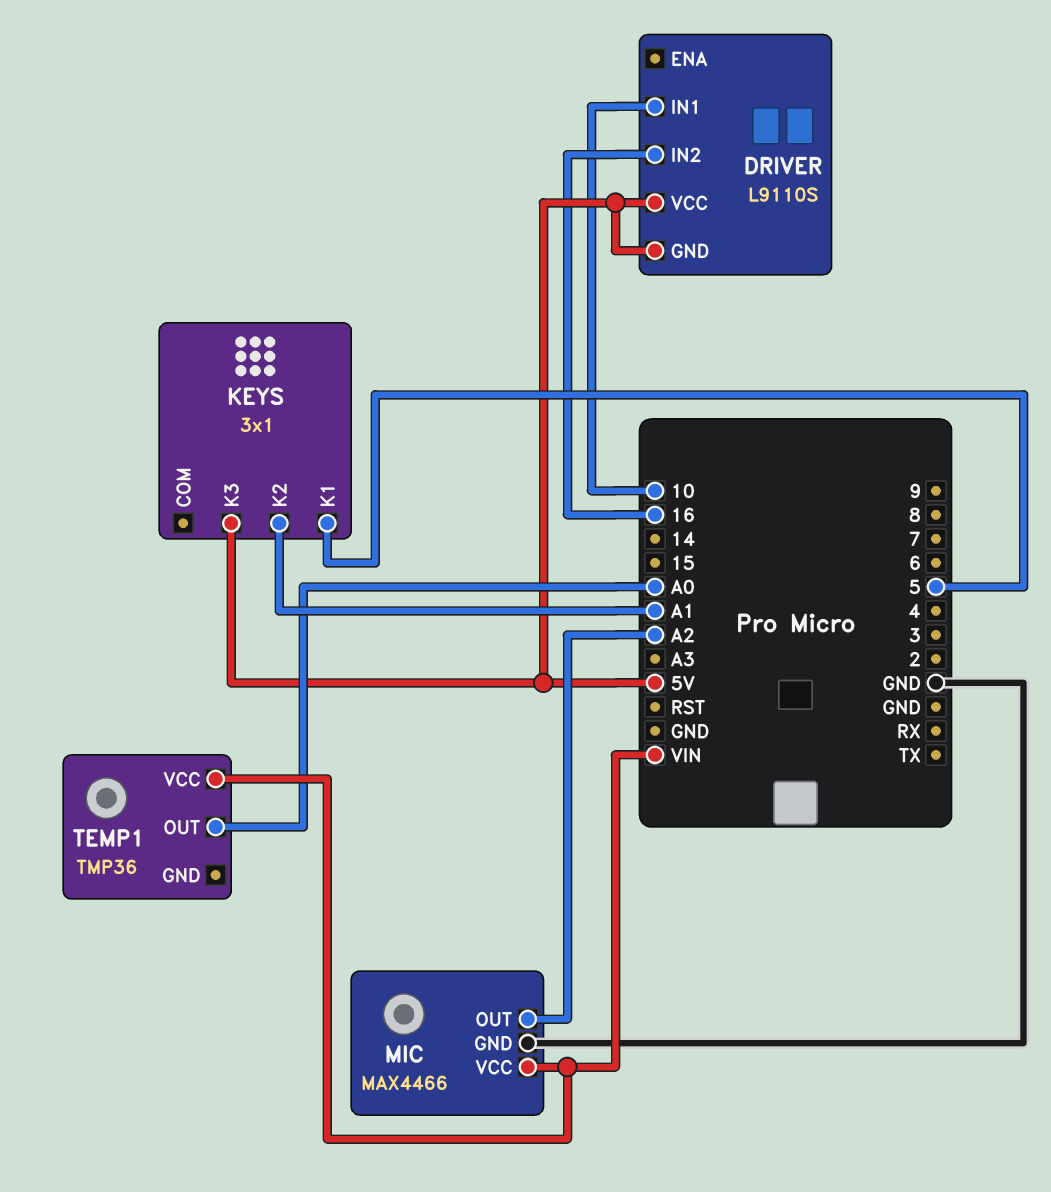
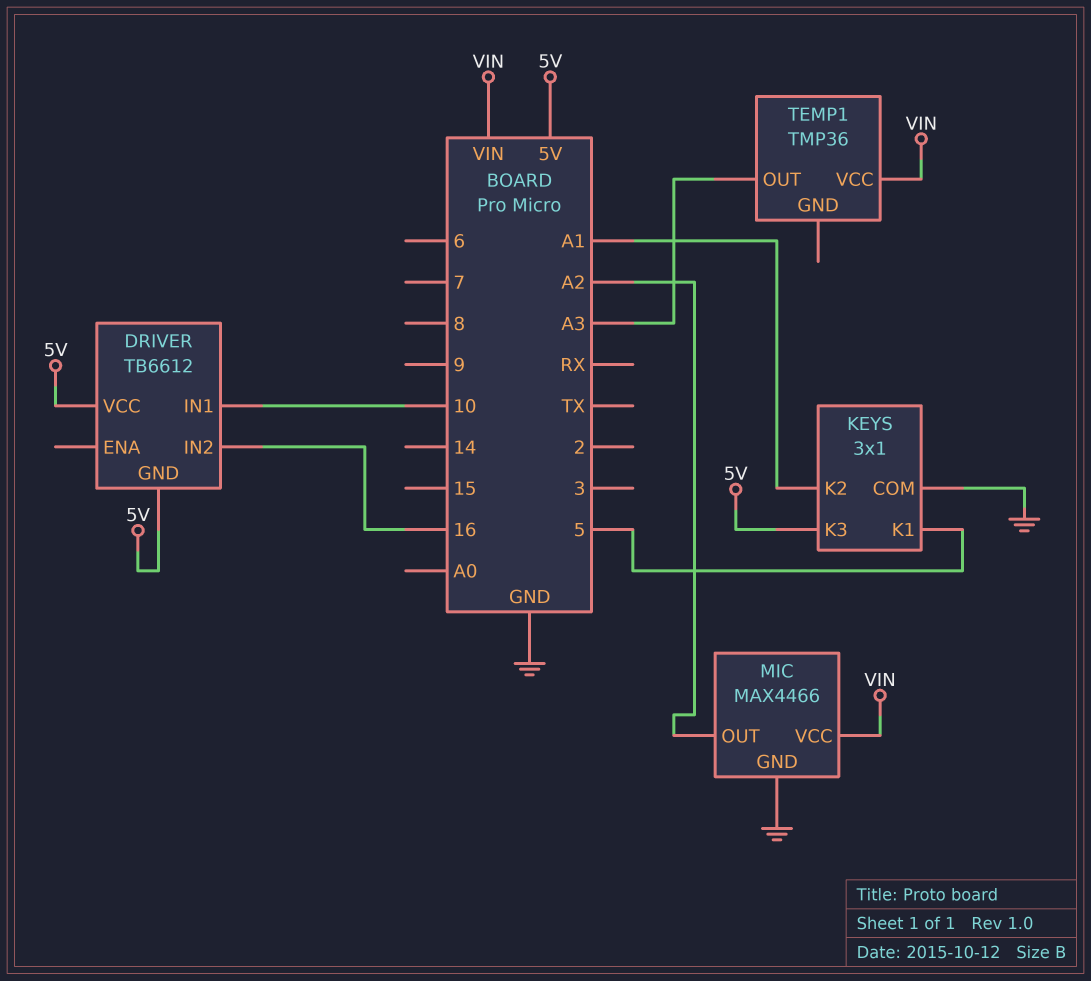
DRIVER: L9110S -> TB6612
KEYS pin COM: none -> GND
TEMP1 pin OUT: A0 -> A3

